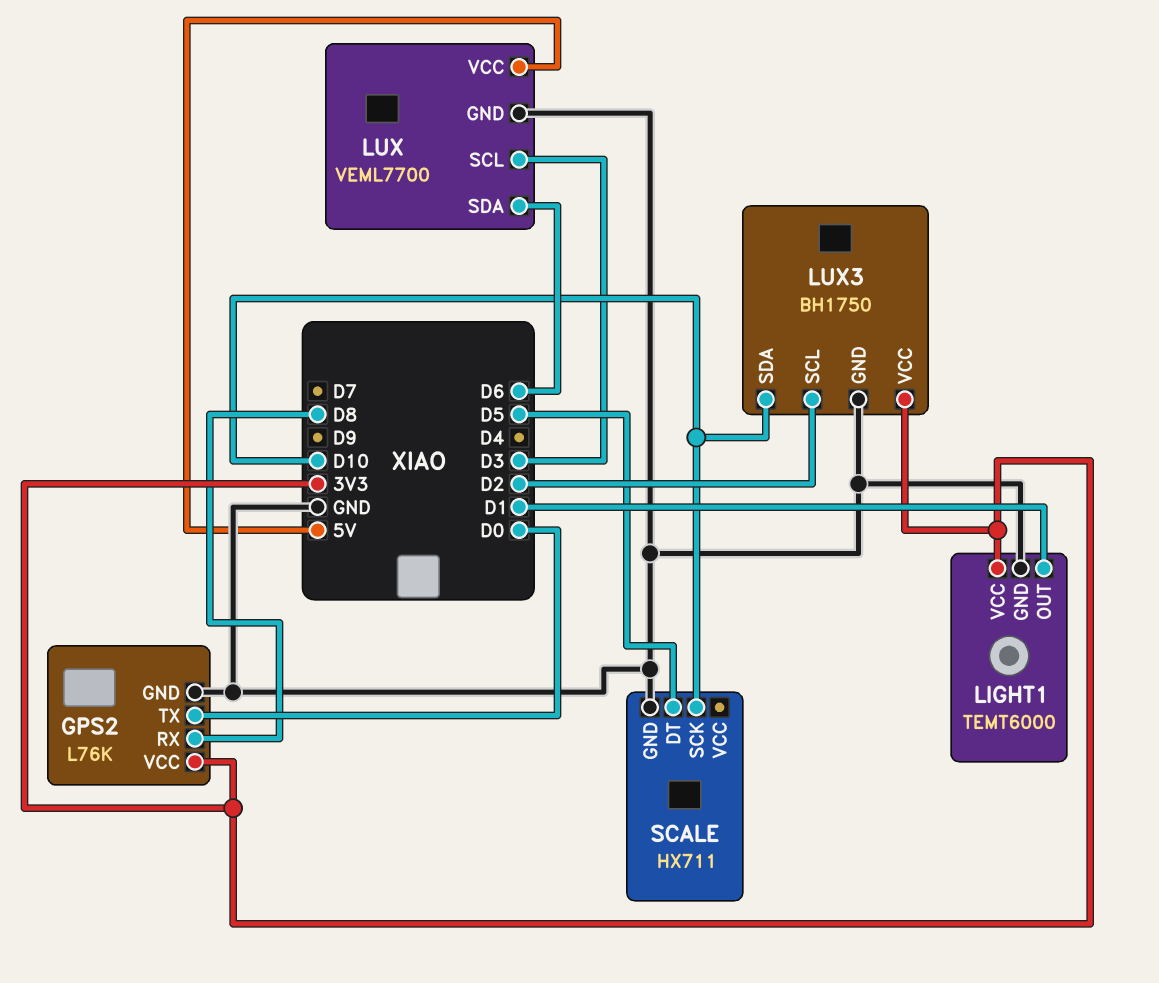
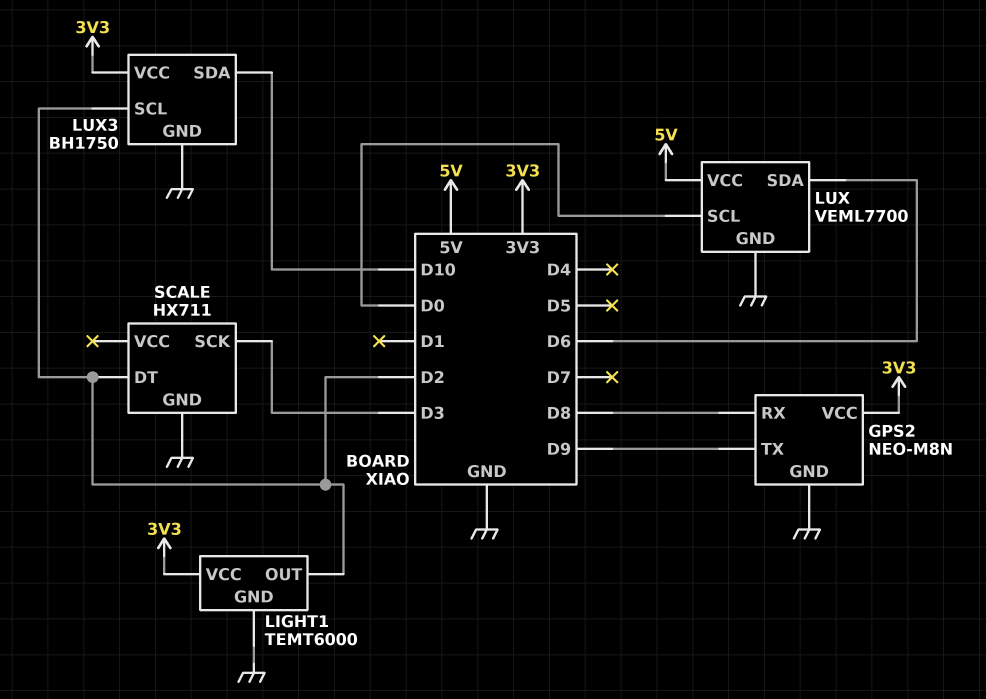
GPS2: L76K -> NEO-M8N
GPS2 pin TX: D0 -> D9
LIGHT1 pin OUT: D1 -> D2
LUX pin SCL: D3 -> D0
SCALE pin DT: D5 -> D2
SCALE pin SCK: D10 -> D3

